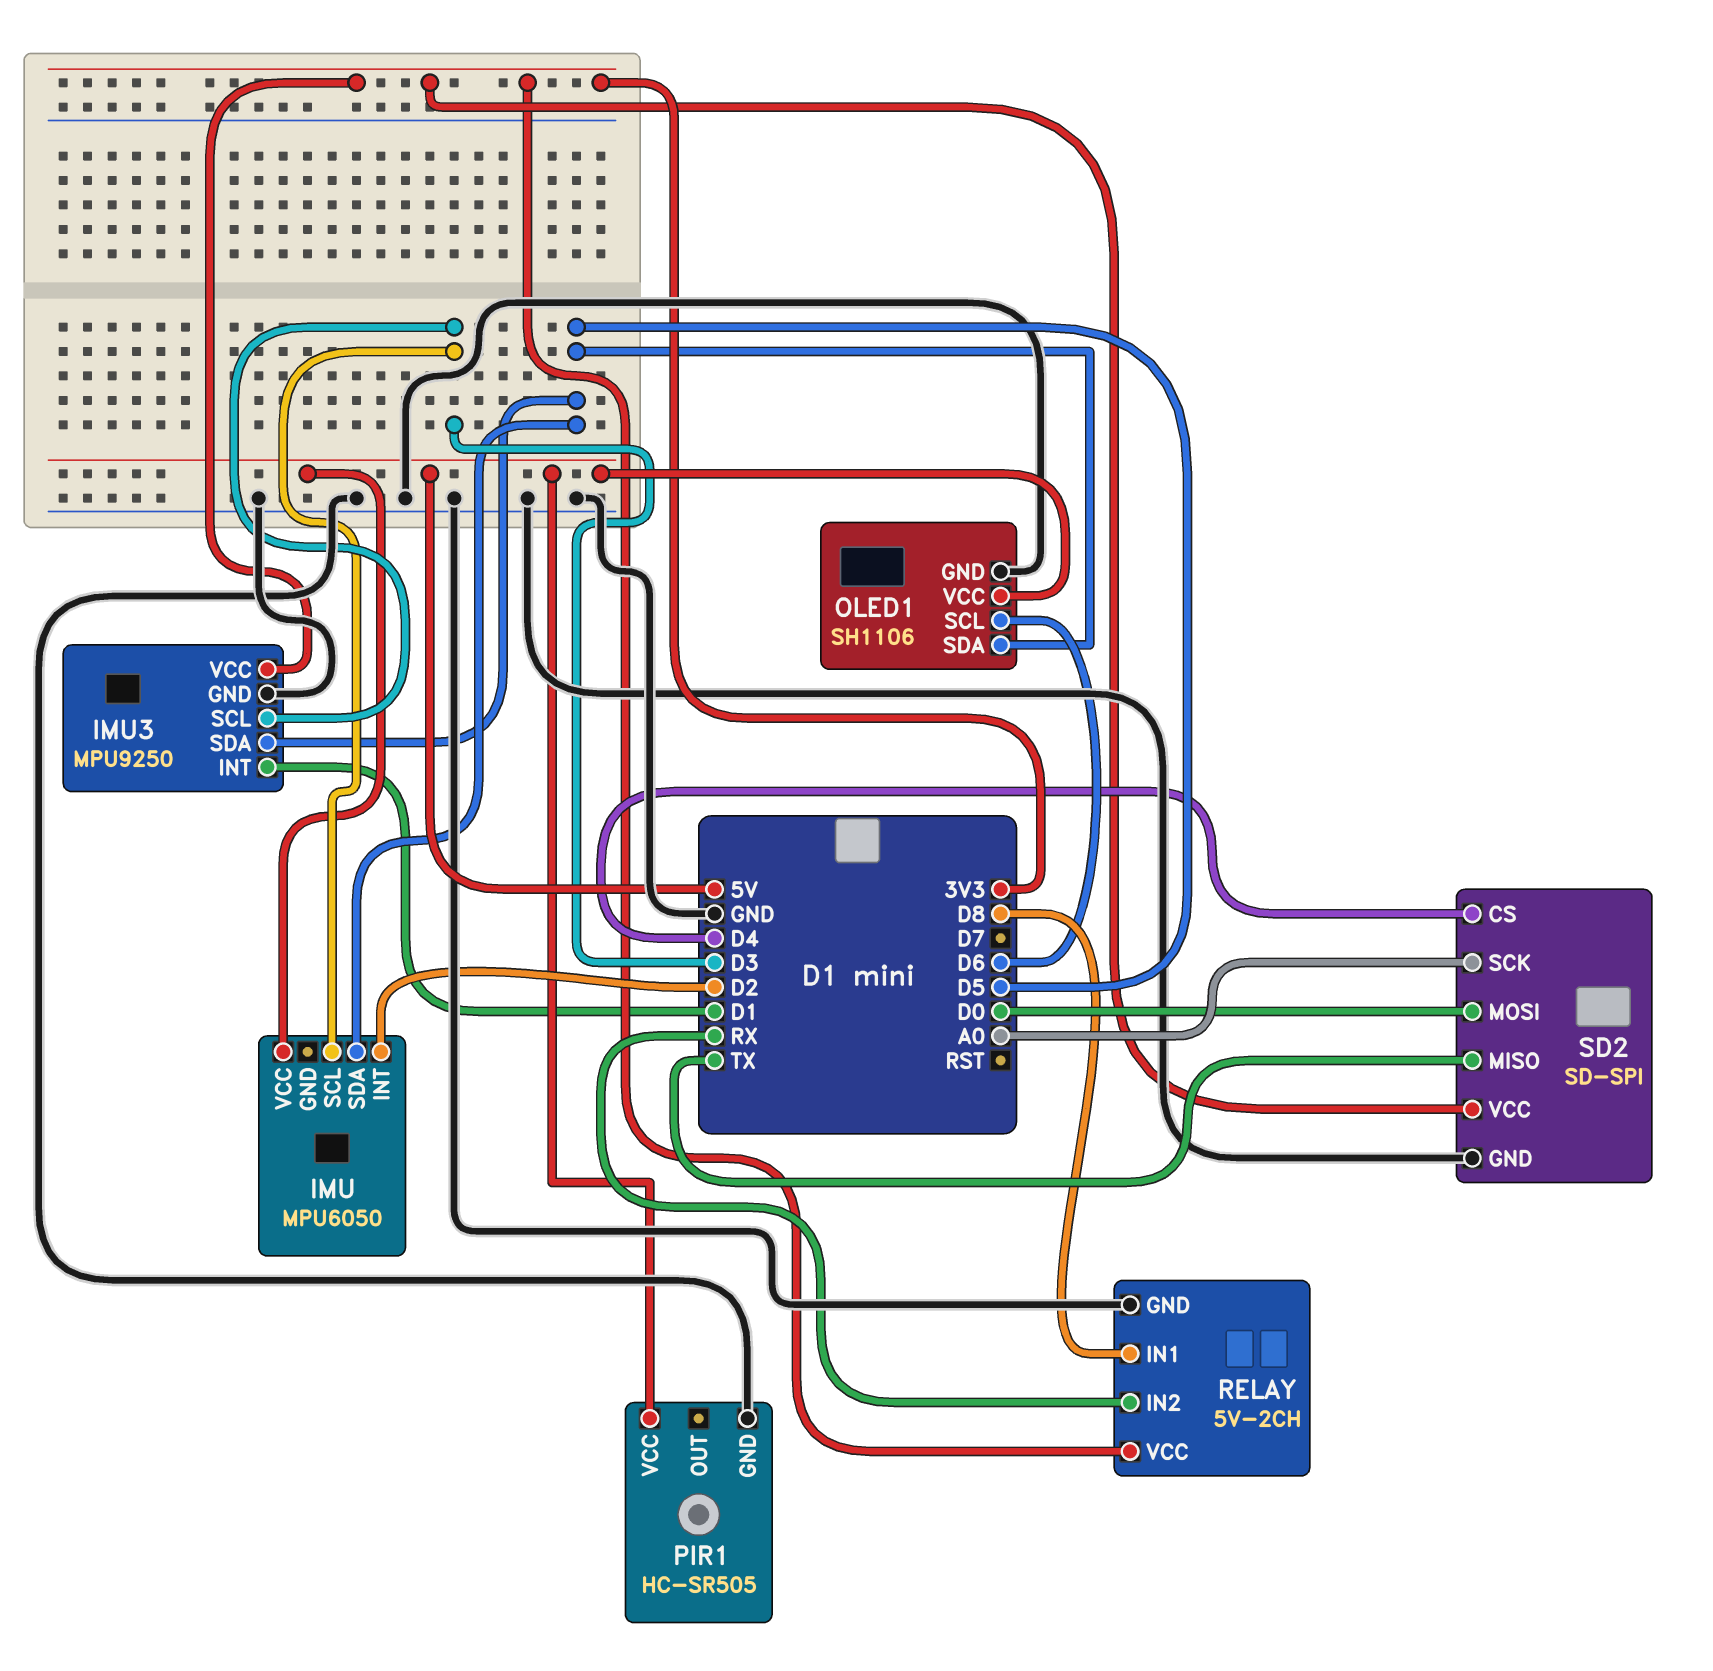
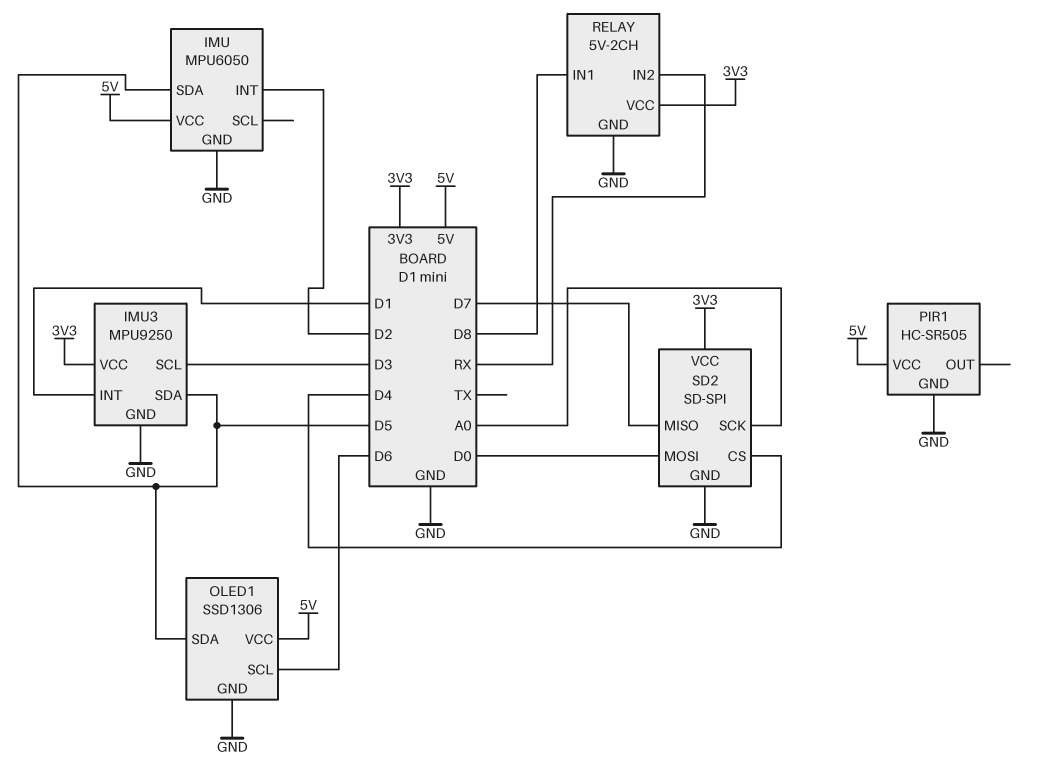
IMU pin GND: none -> GND
IMU pin SCL: D3 -> none
OLED1: SH1106 -> SSD1306
SD2 pin MISO: TX -> D7

